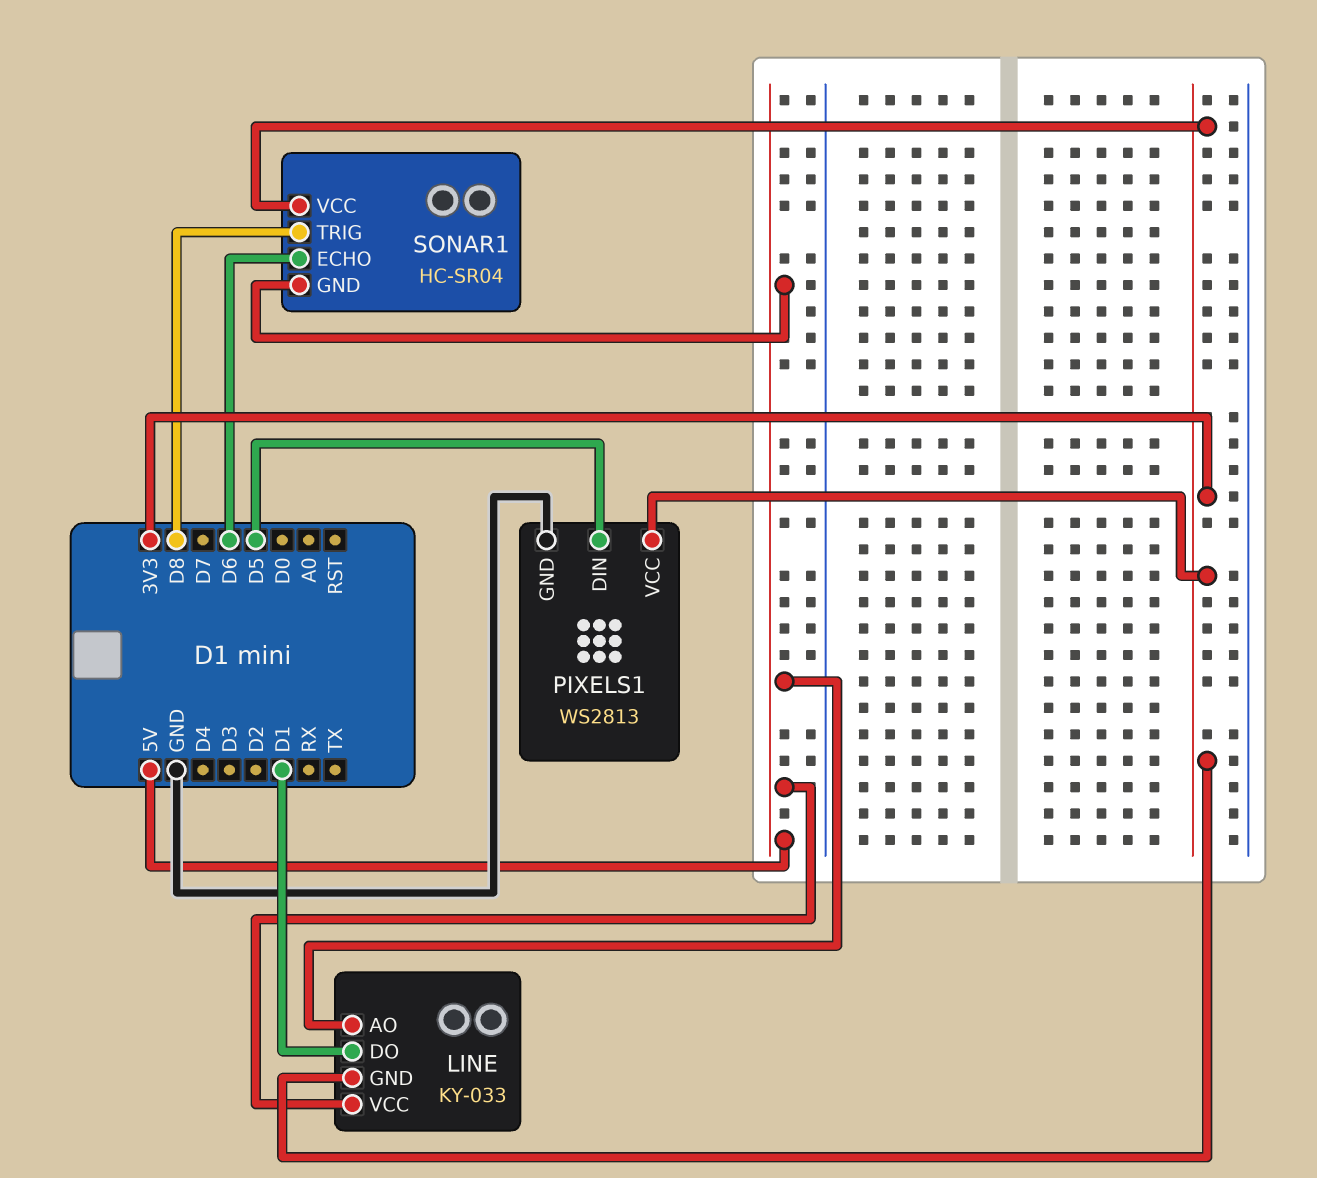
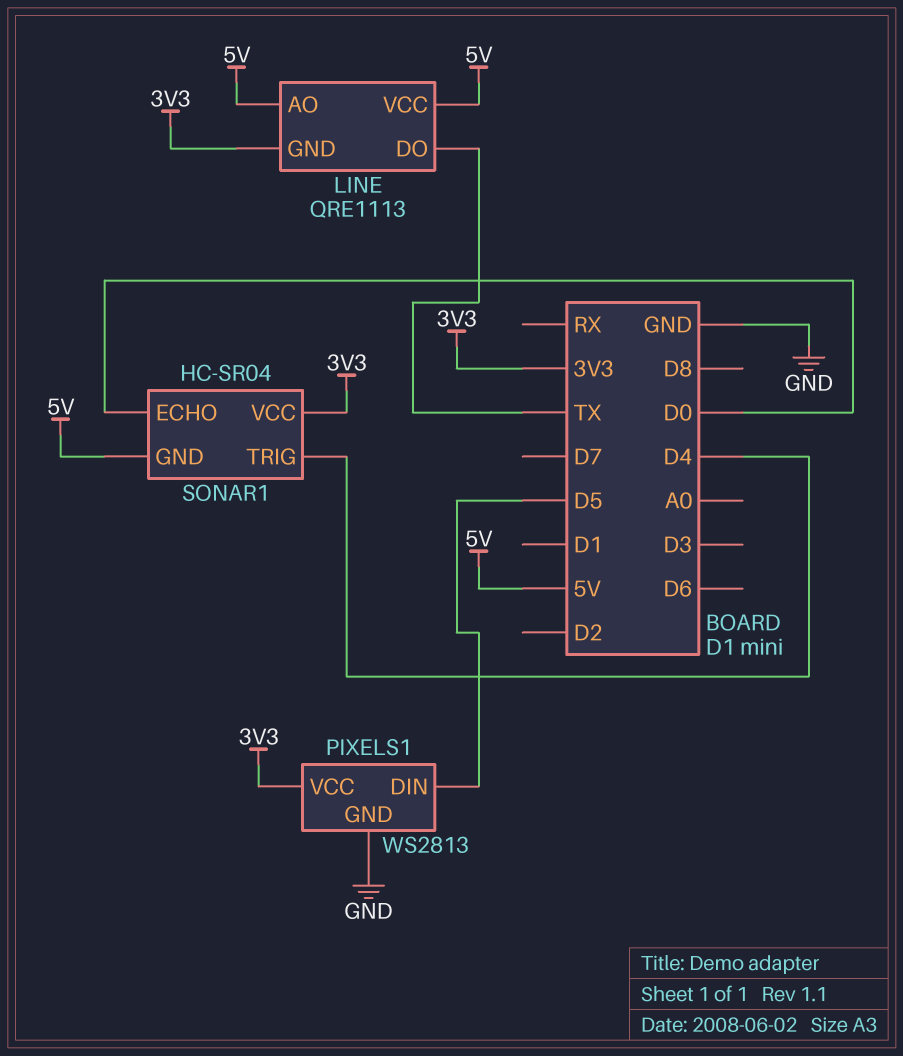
LINE: KY-033 -> QRE1113
LINE pin DO: D1 -> TX
SONAR1 pin ECHO: D6 -> D0
SONAR1 pin TRIG: D8 -> D4

